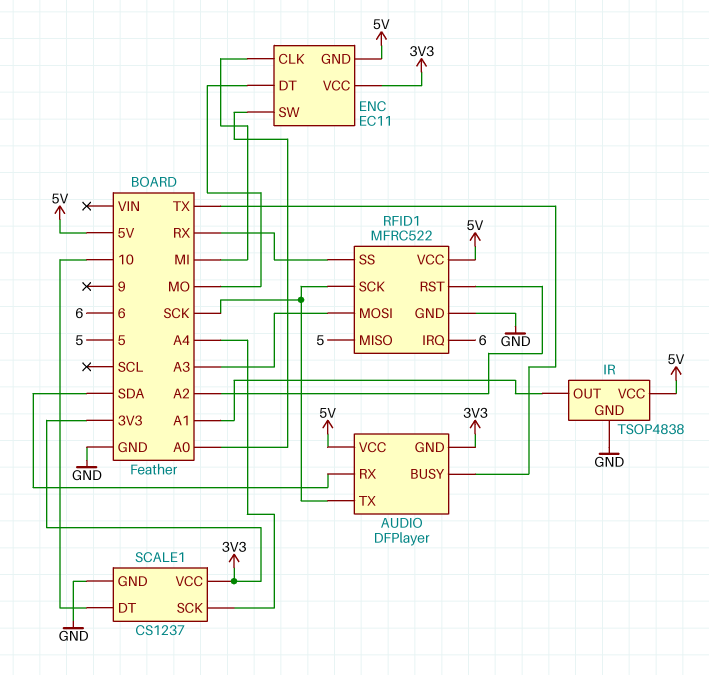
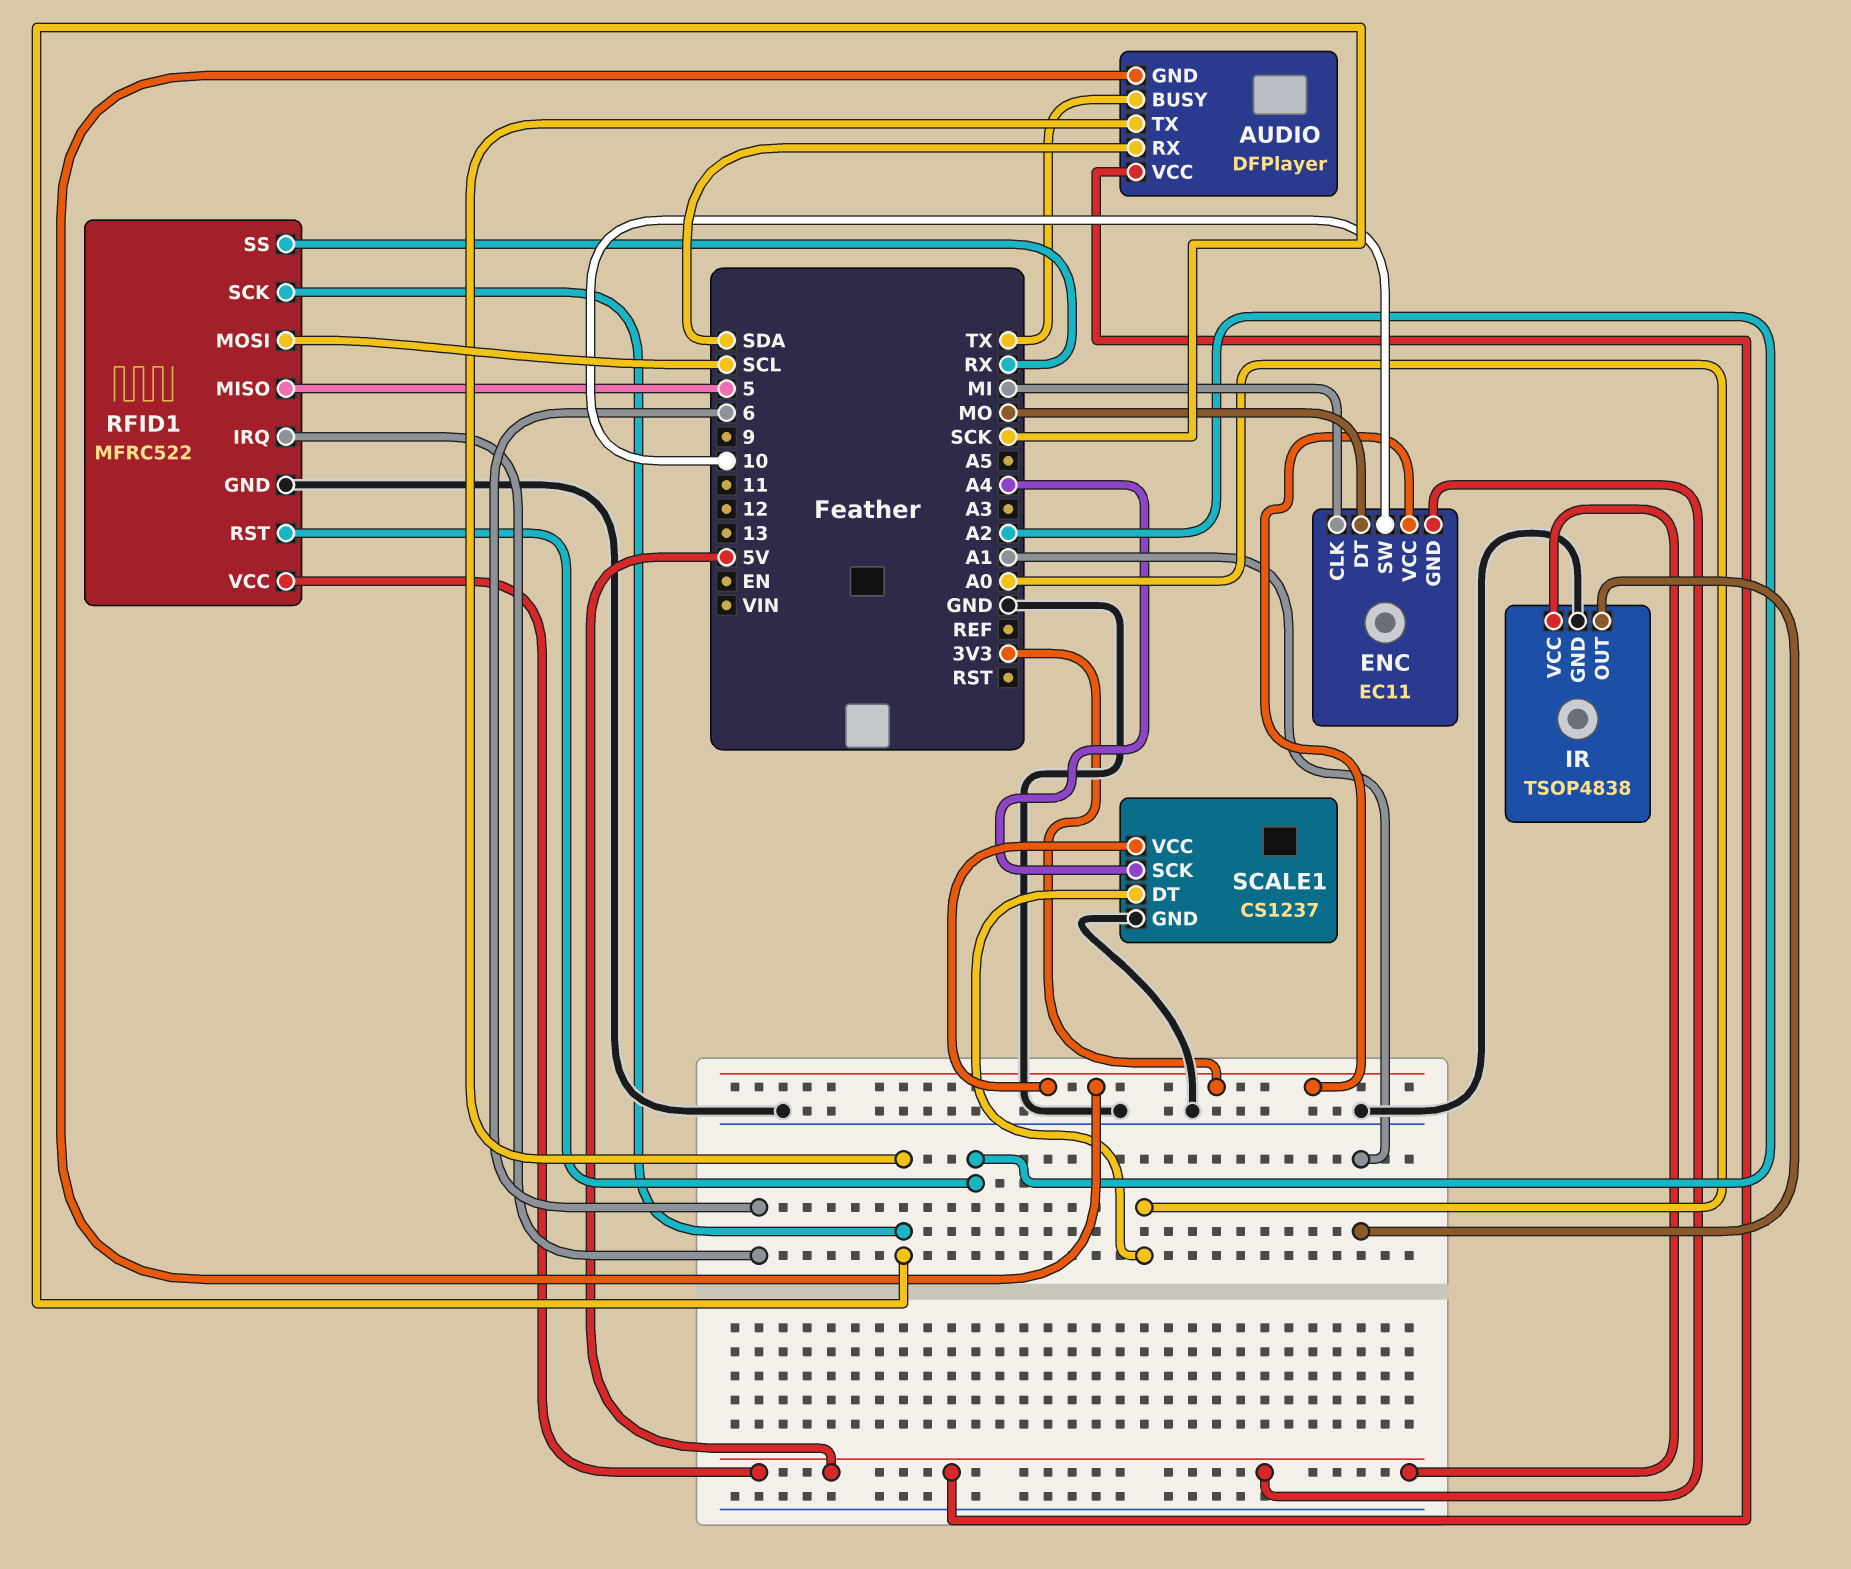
ENC pin SW: A0 -> 10
RFID1 pin MOSI: A3 -> SCL
SCALE1 pin DT: 10 -> A0

